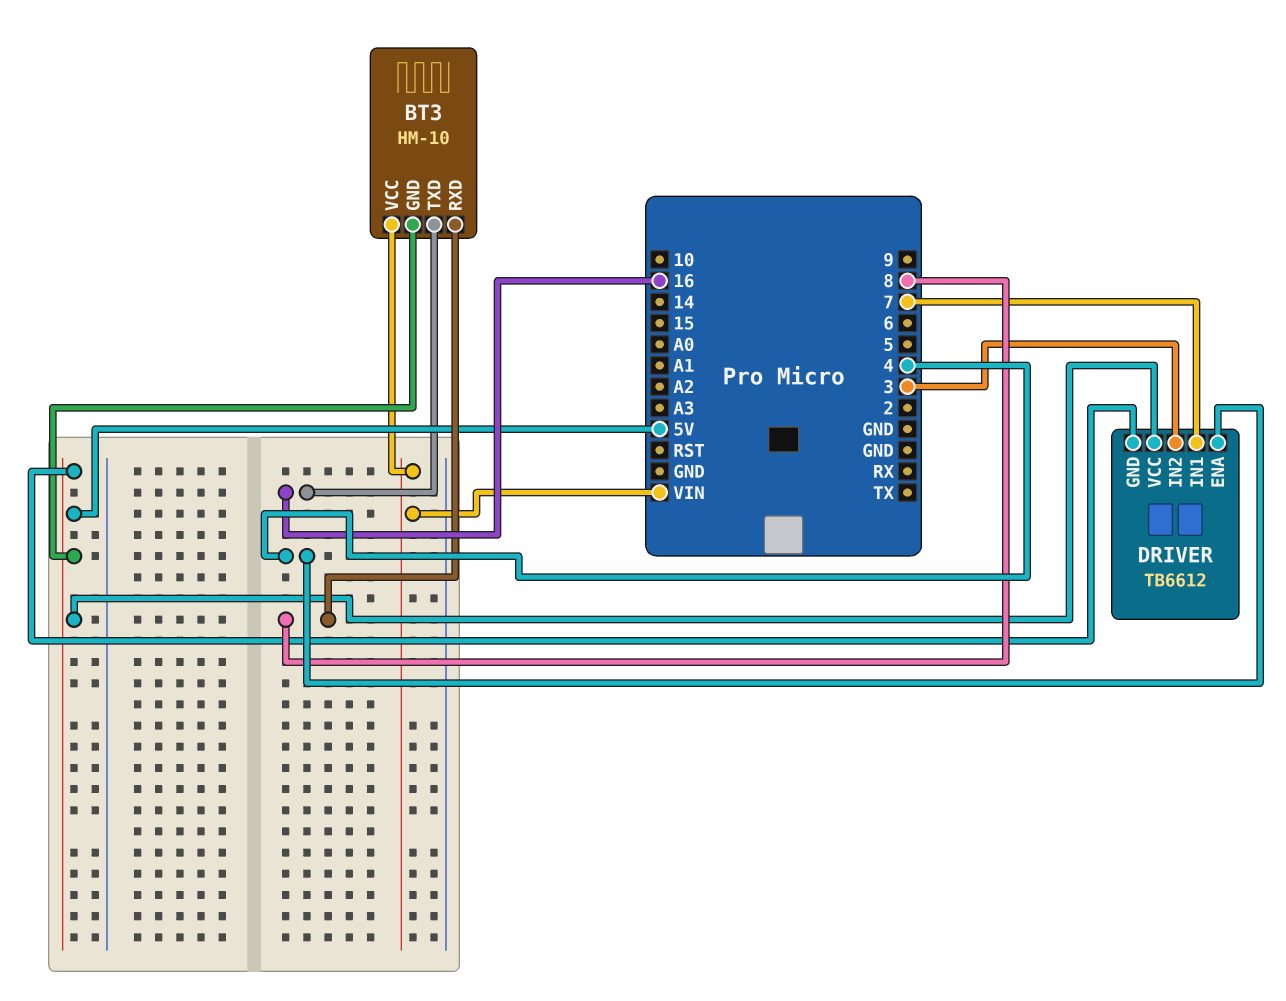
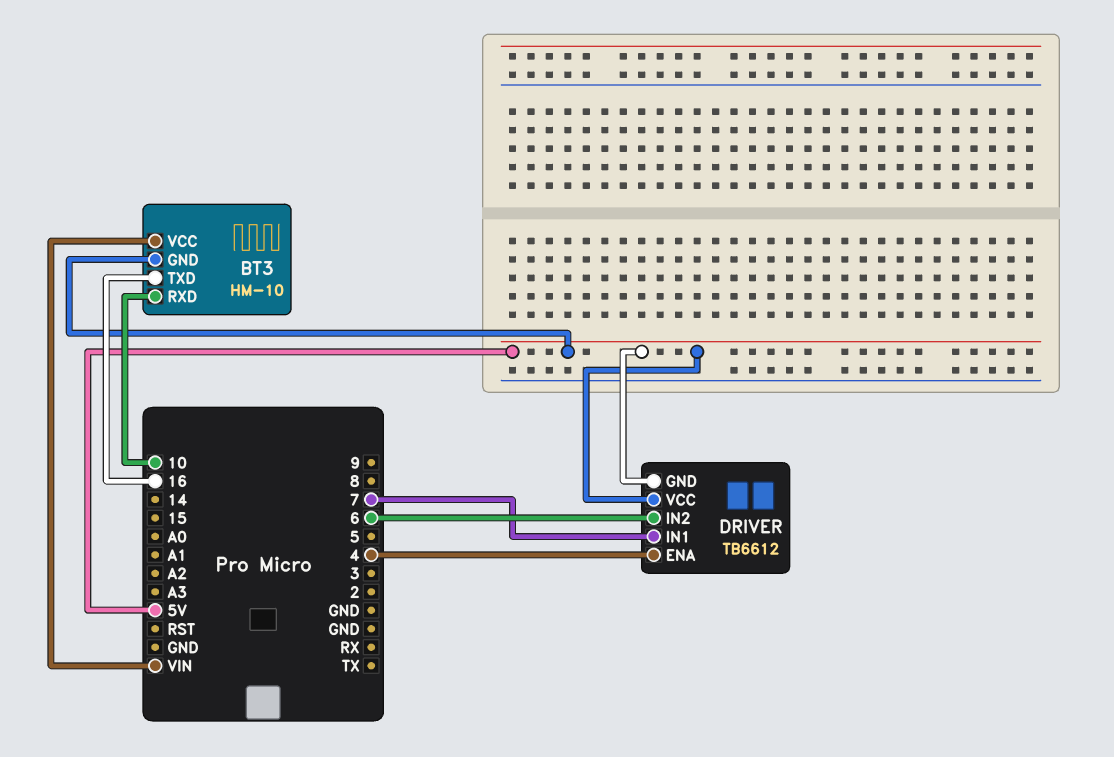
BT3 pin RXD: 8 -> 10
DRIVER pin IN2: 3 -> 6

